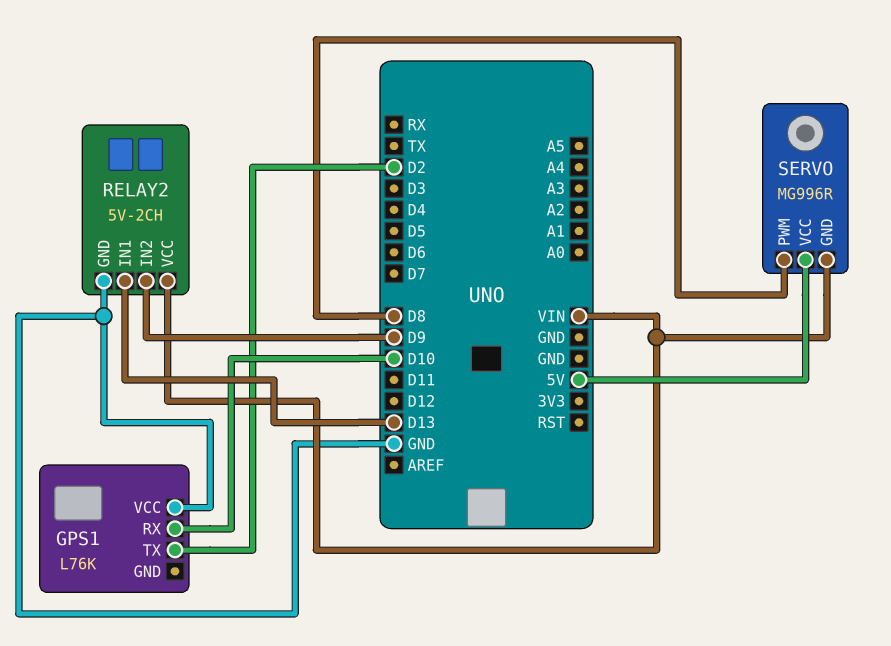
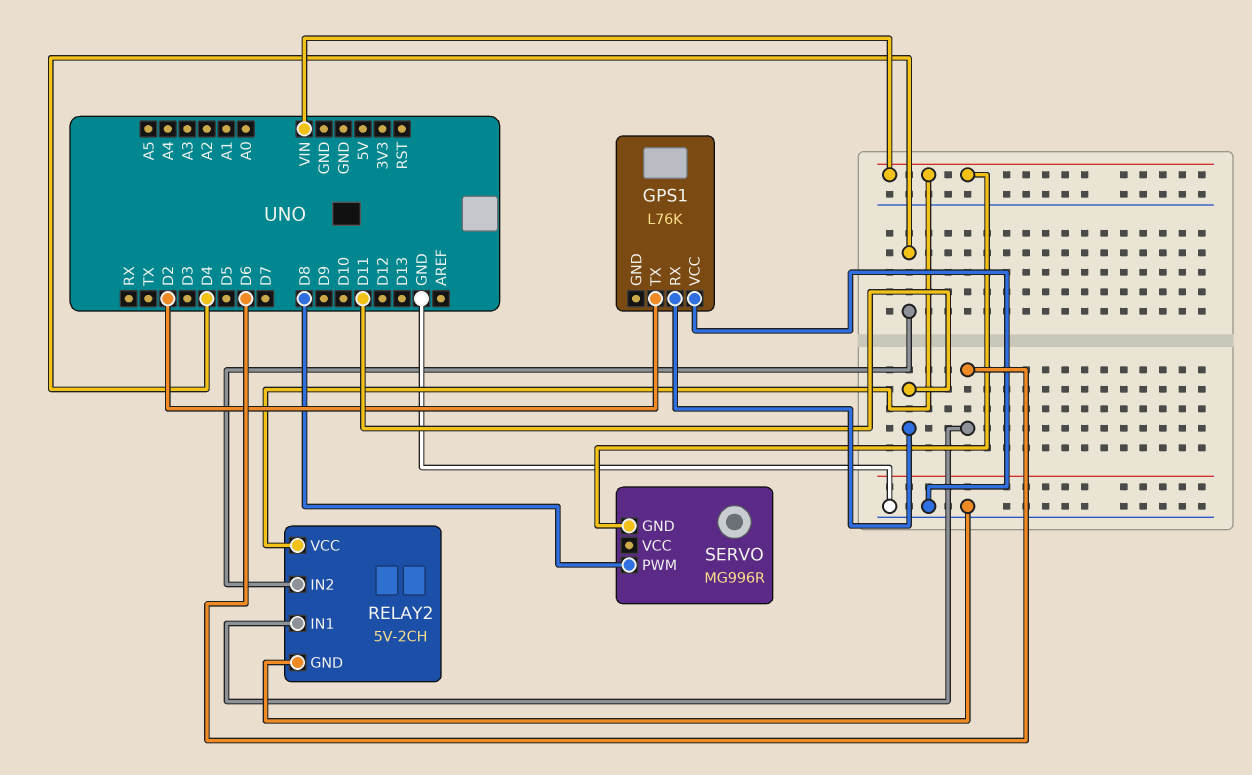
GPS1 pin RX: D10 -> D11
RELAY2 pin IN1: D13 -> D6
RELAY2 pin IN2: D9 -> D4
SERVO pin VCC: 5V -> none

